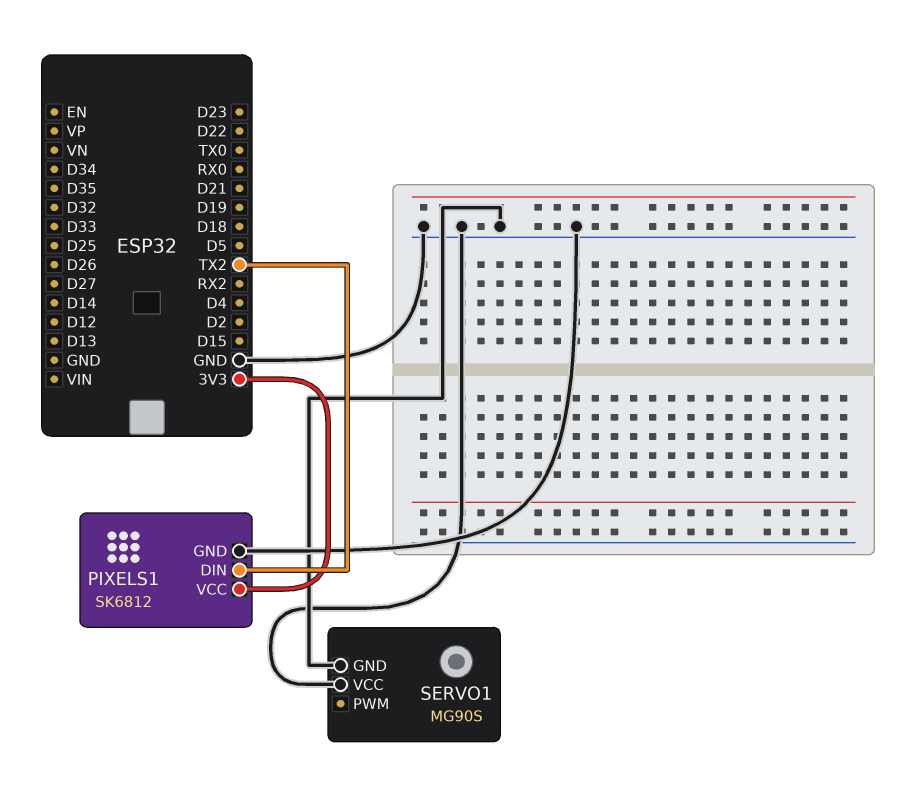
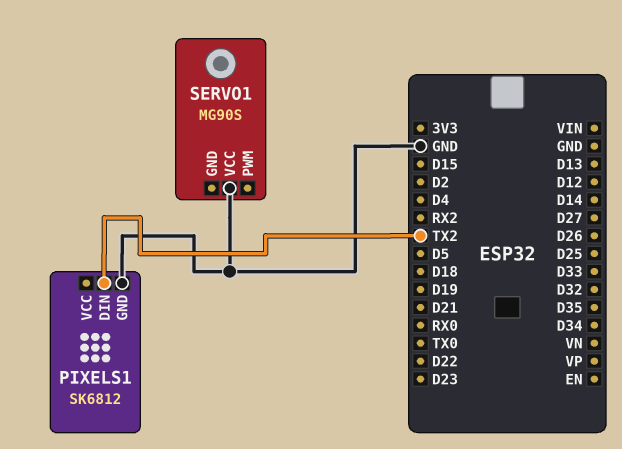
PIXELS1 pin VCC: 3V3 -> none
SERVO1 pin GND: GND -> none

